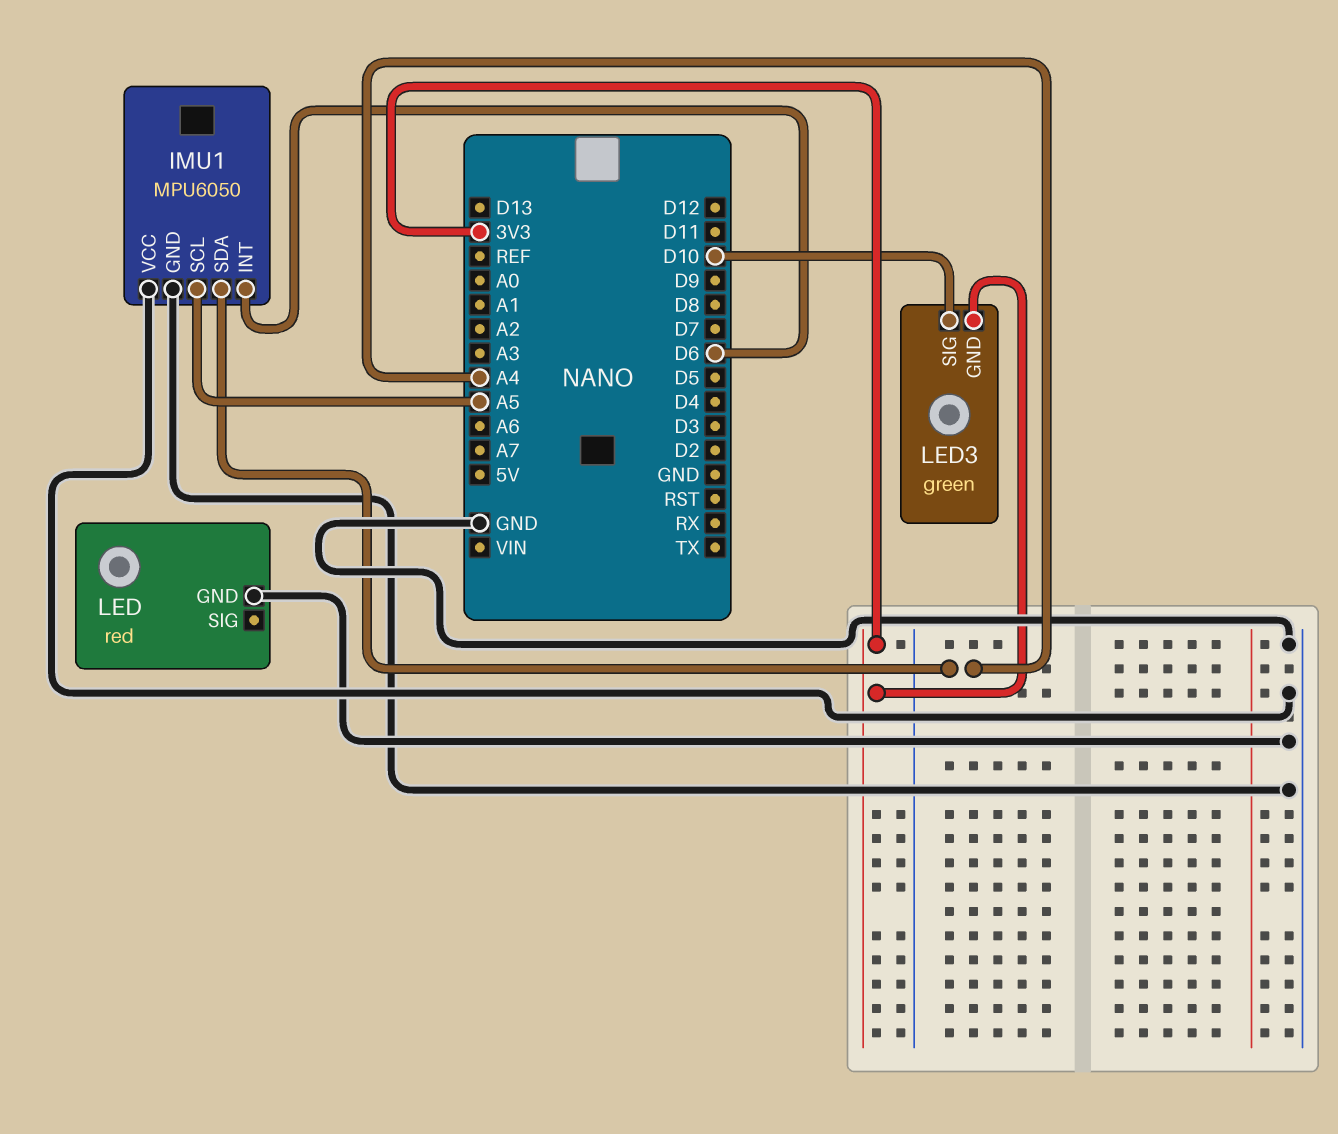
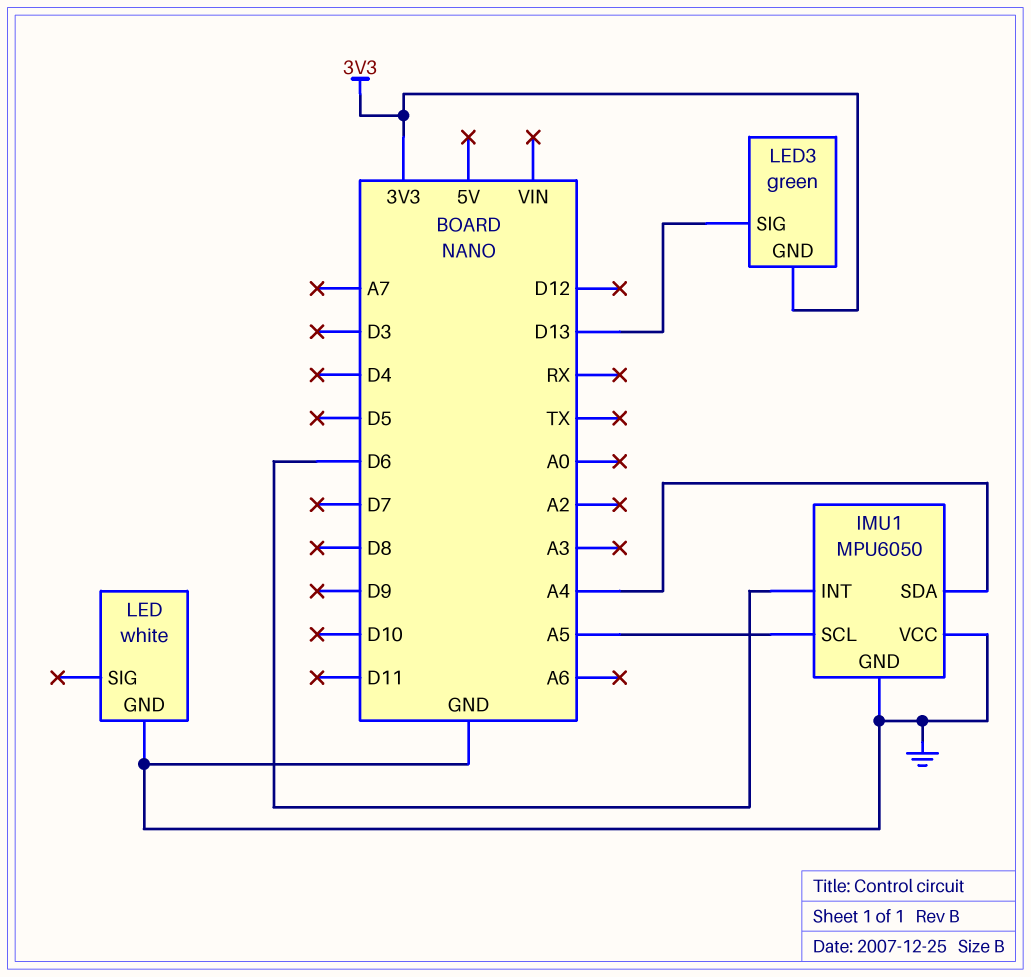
LED: red -> white
LED3 pin SIG: D10 -> D13

